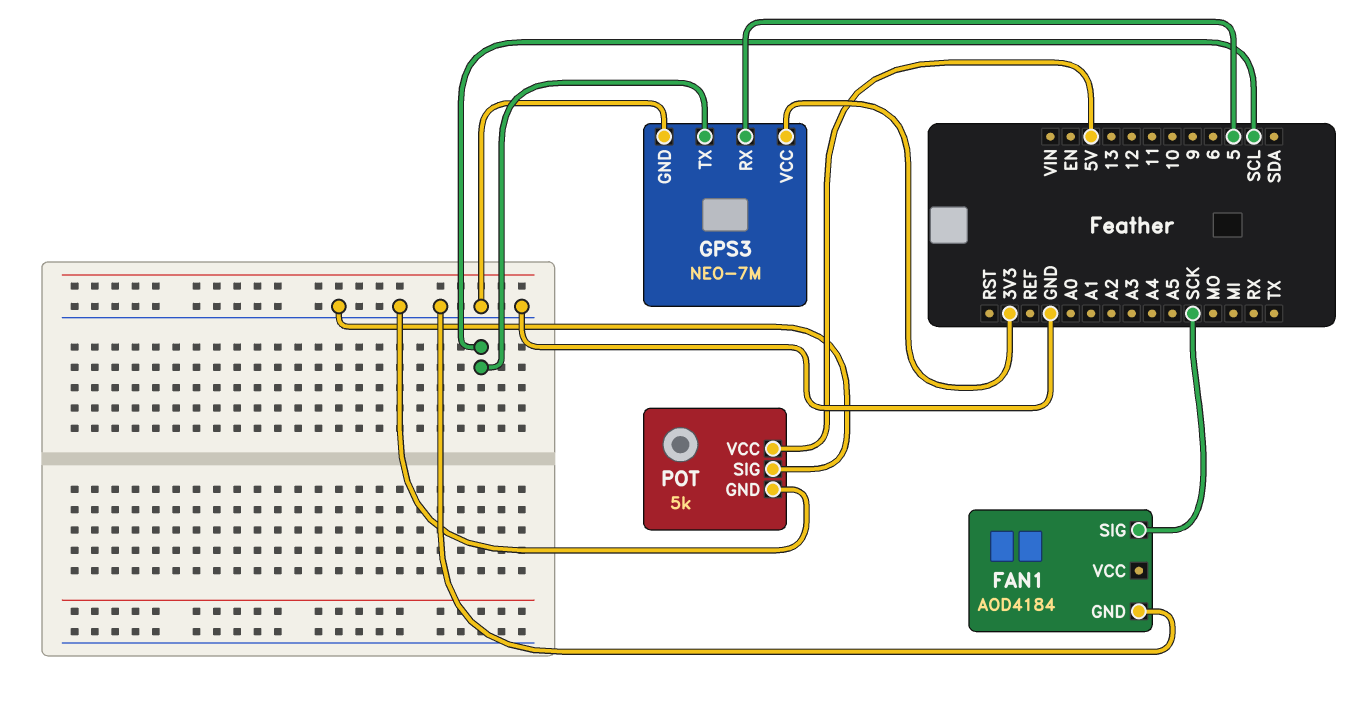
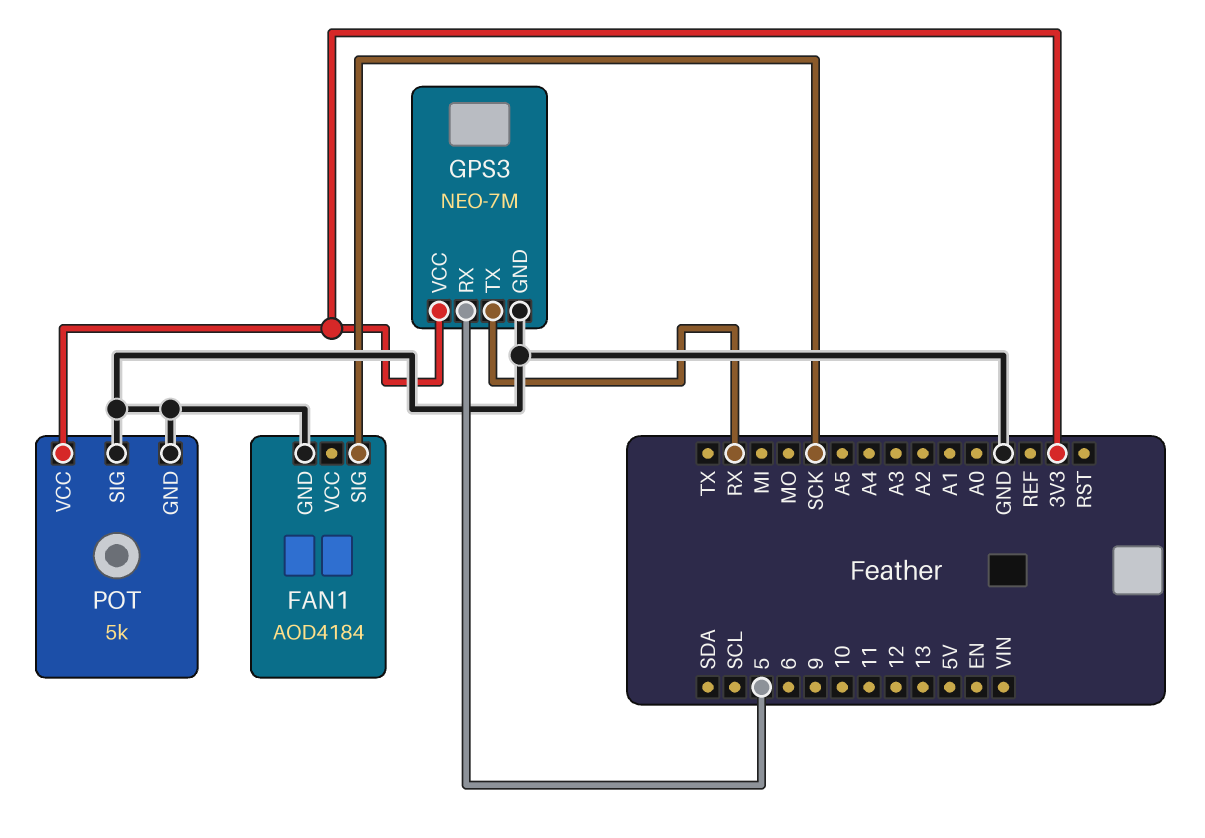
GPS3 pin TX: SCL -> RX
POT pin VCC: 5V -> 3V3

